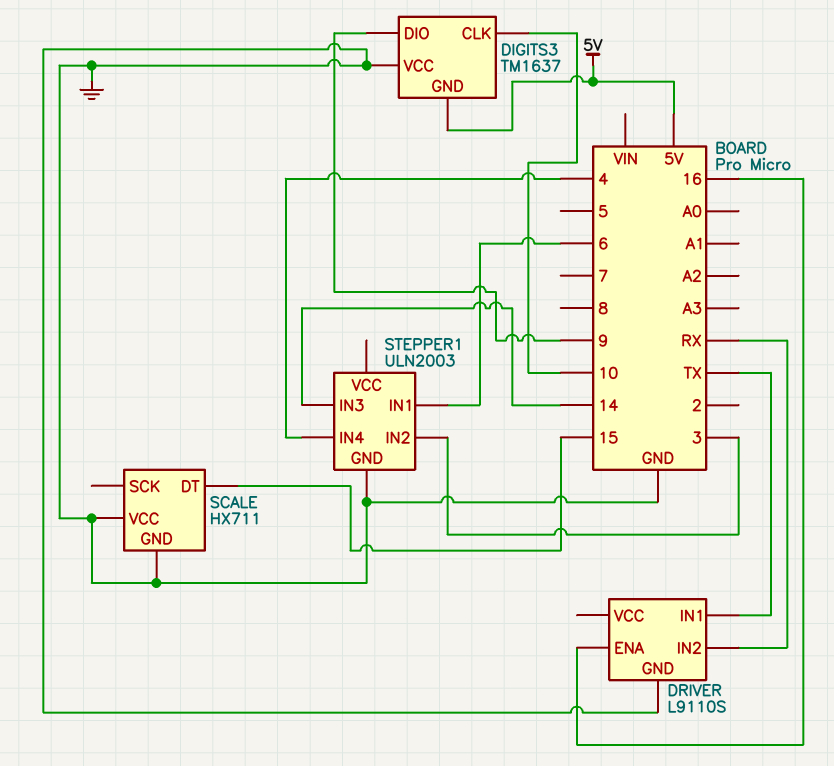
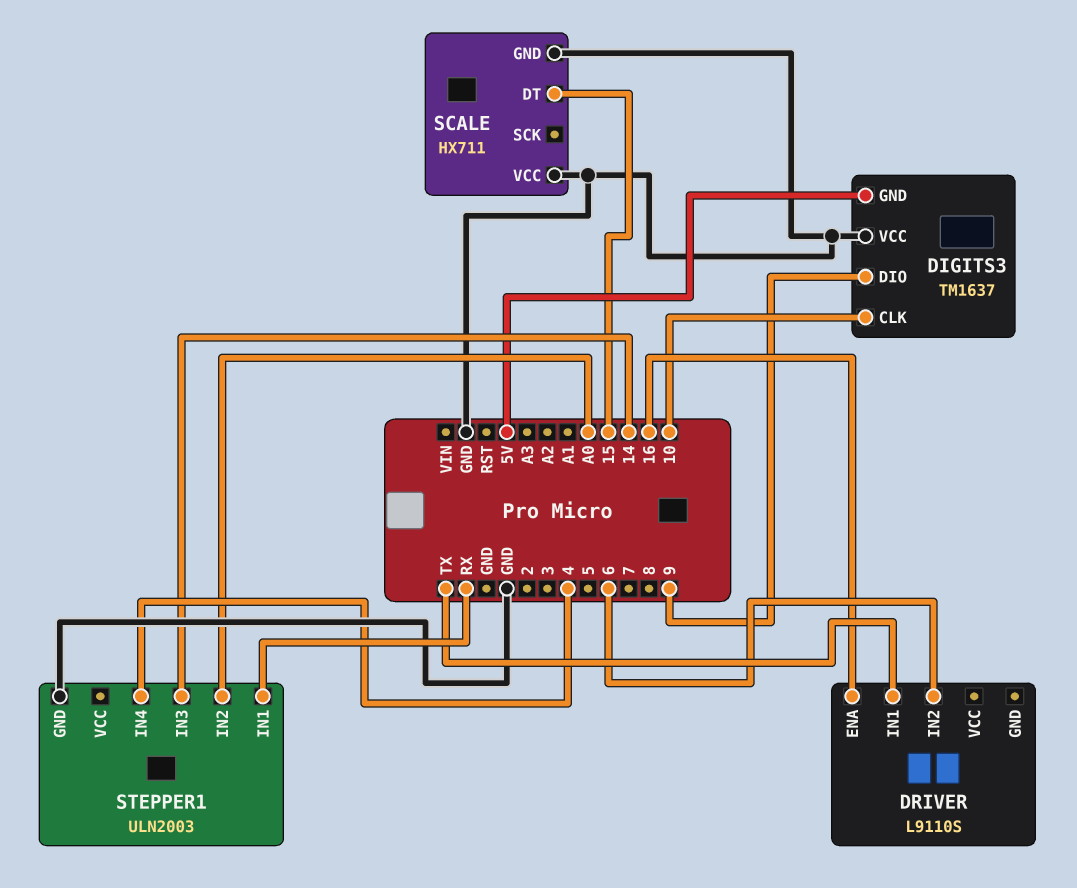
DRIVER pin GND: GND -> none
DRIVER pin IN2: RX -> 6
STEPPER1 pin IN1: 6 -> RX
STEPPER1 pin IN2: 3 -> A0

